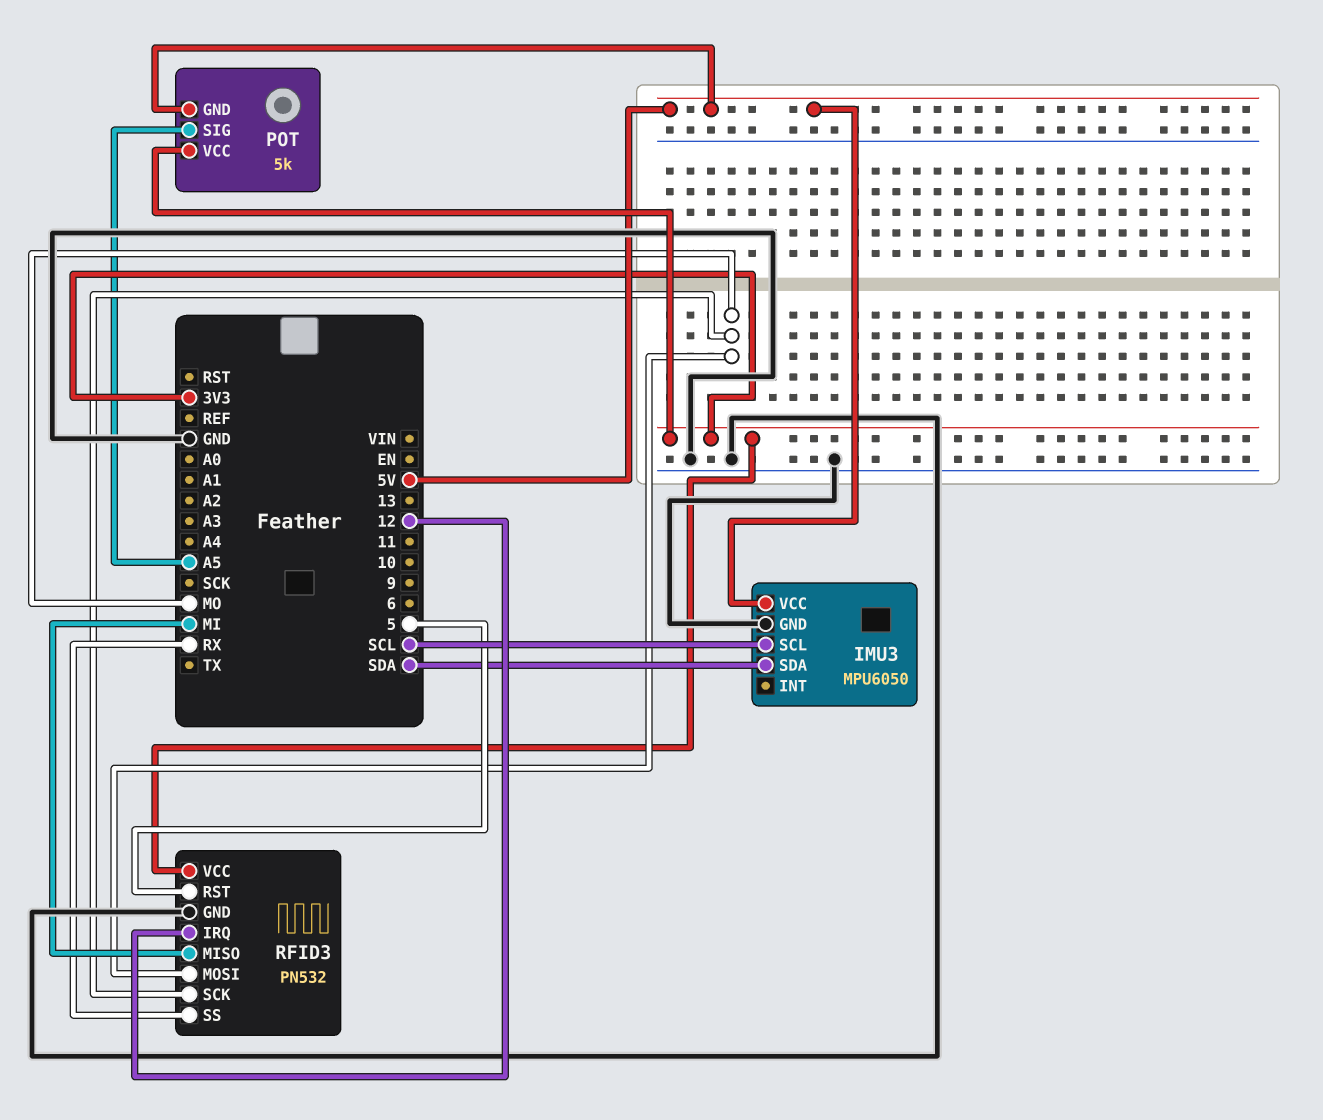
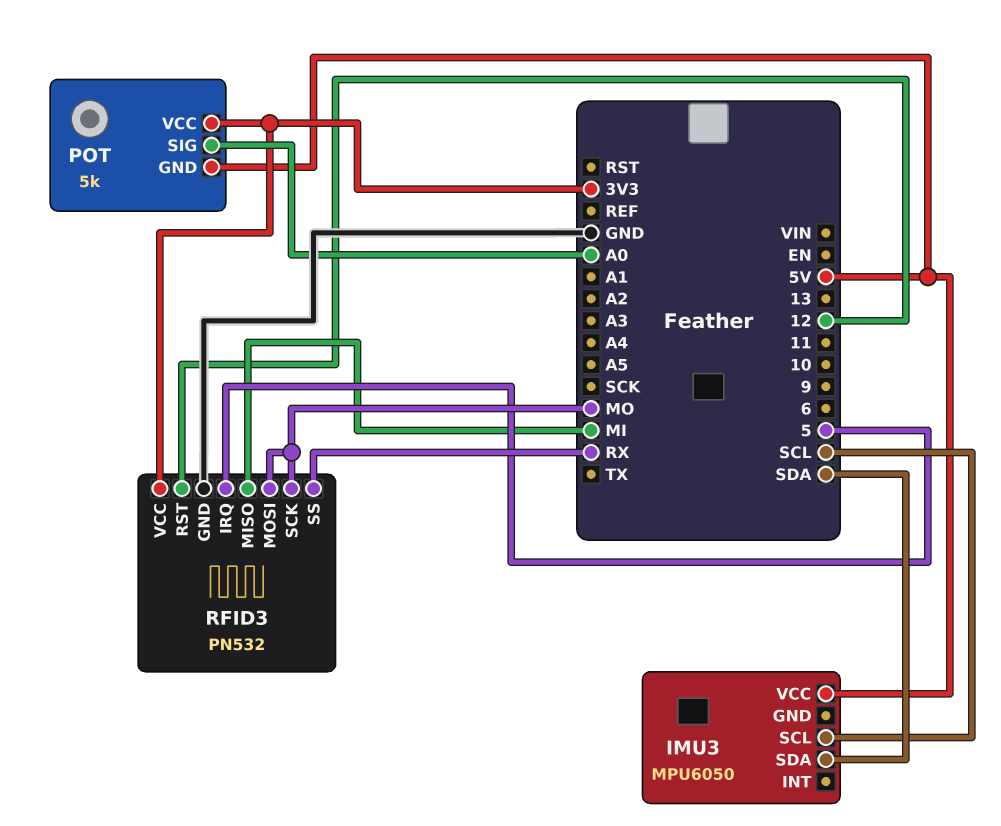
IMU3 pin GND: GND -> none
POT pin SIG: A5 -> A0
RFID3 pin IRQ: 12 -> 5
RFID3 pin RST: 5 -> 12

